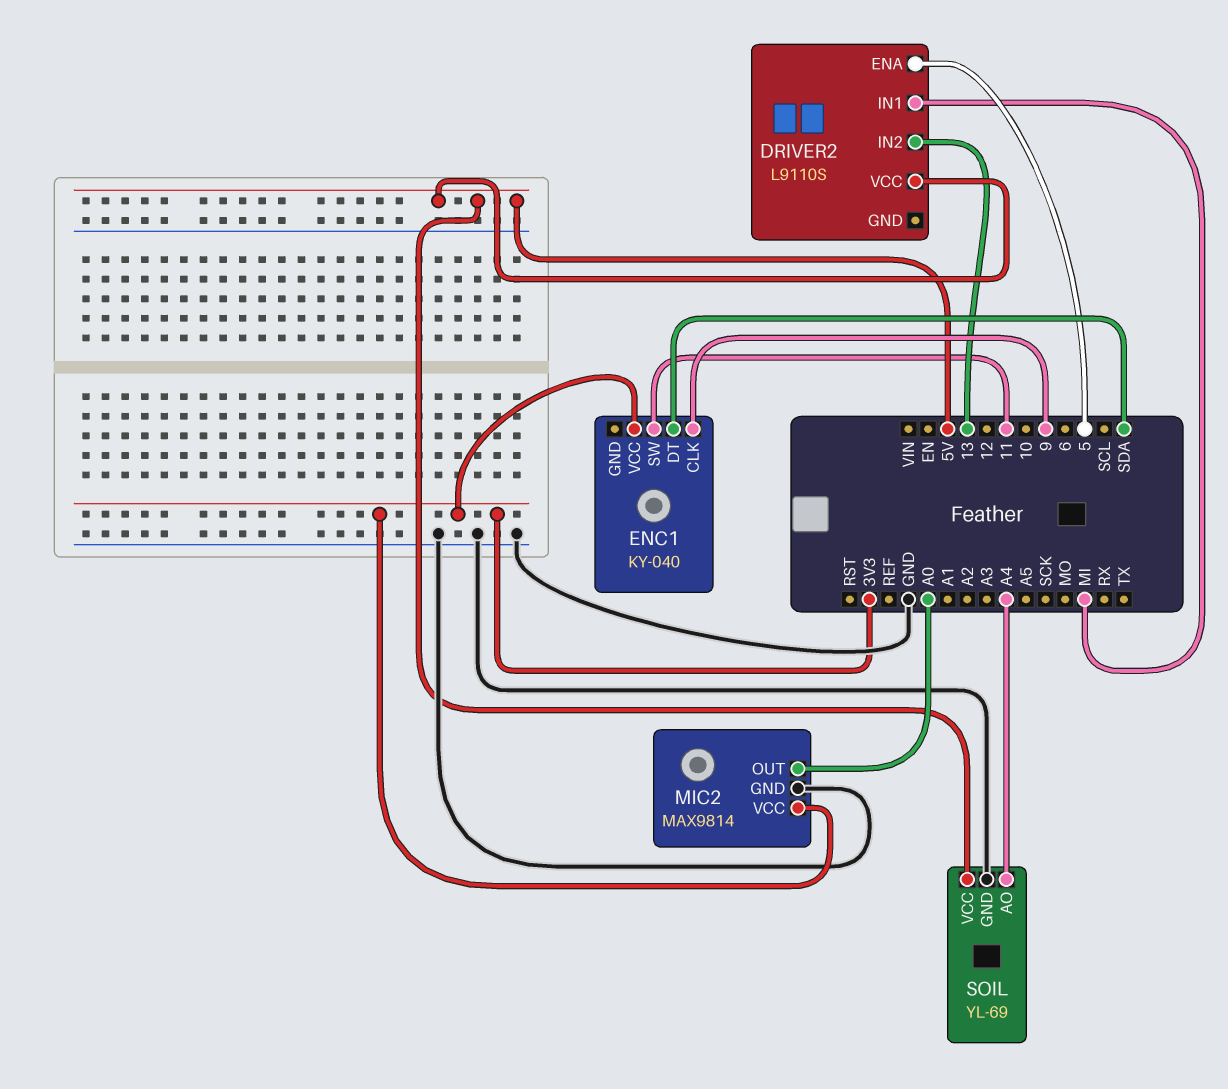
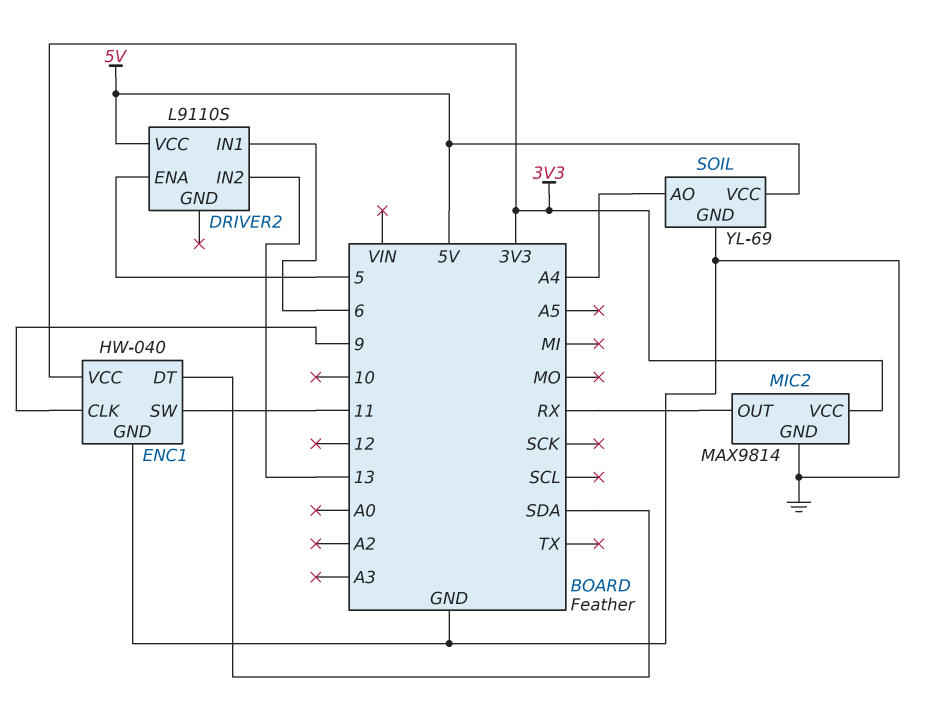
DRIVER2 pin IN1: MI -> 6
ENC1: KY-040 -> HW-040
ENC1 pin GND: none -> GND
MIC2 pin OUT: A0 -> RX

